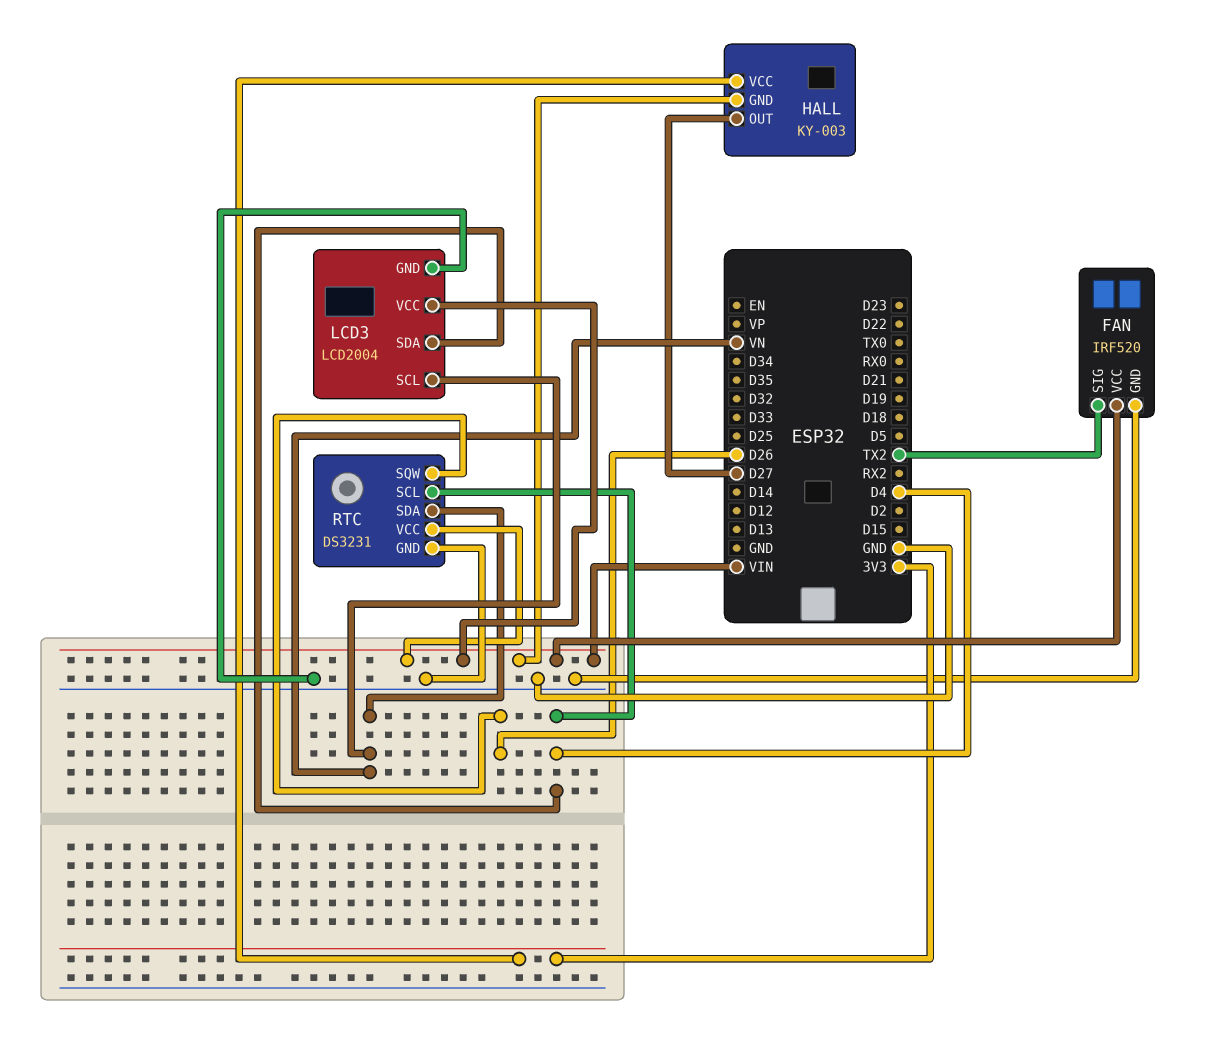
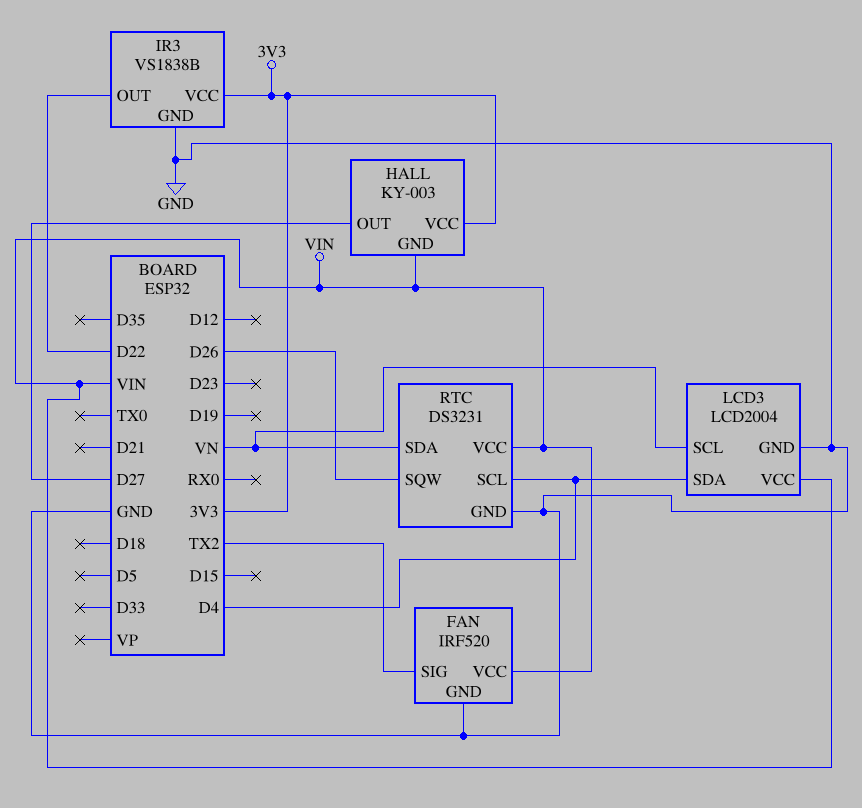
IR3: none -> VS1838B
IR3 pin GND: none -> GND
IR3 pin OUT: none -> D22
IR3 pin VCC: none -> 3V3

